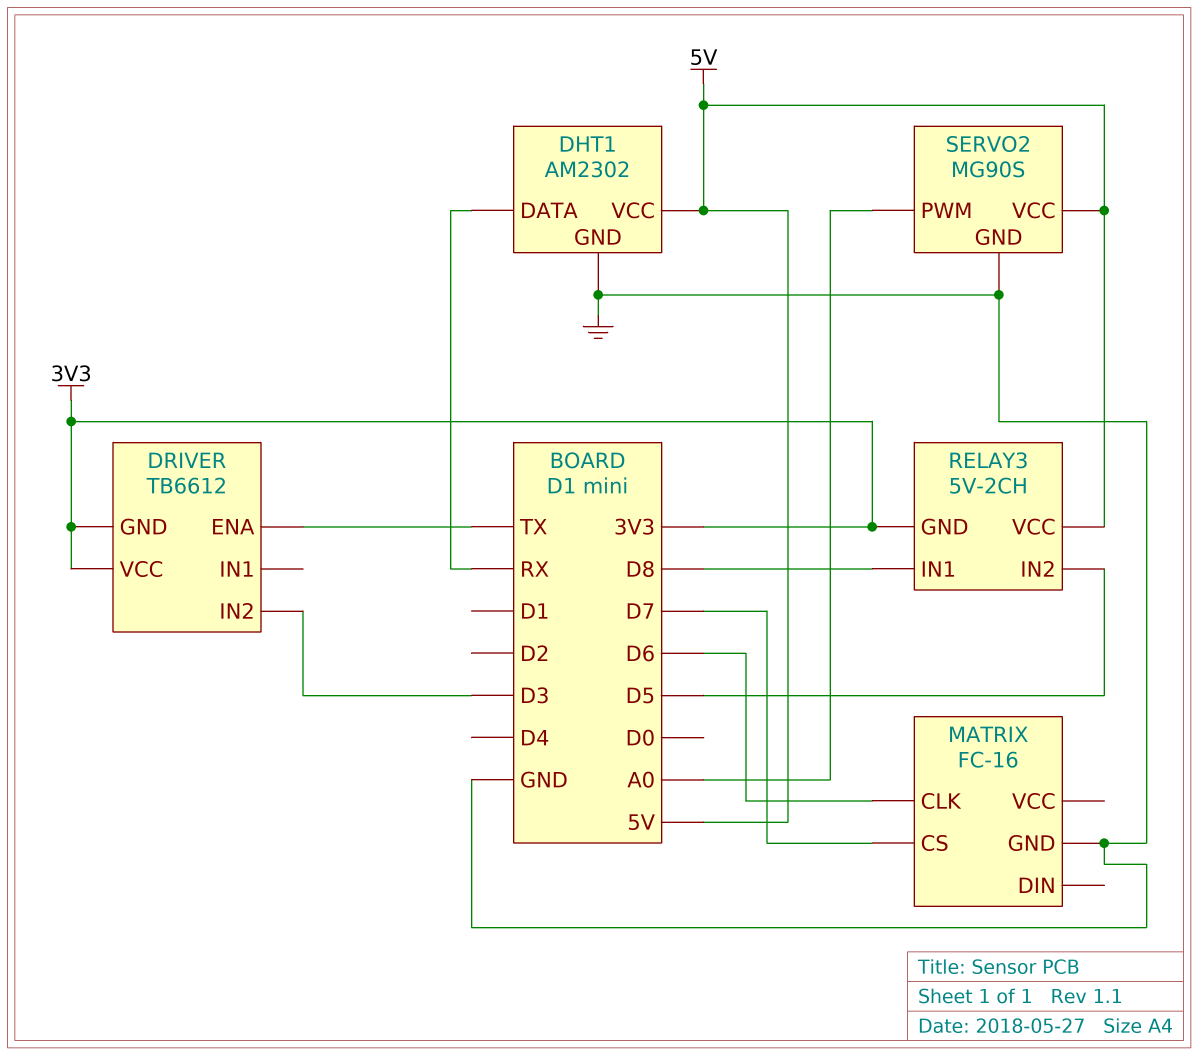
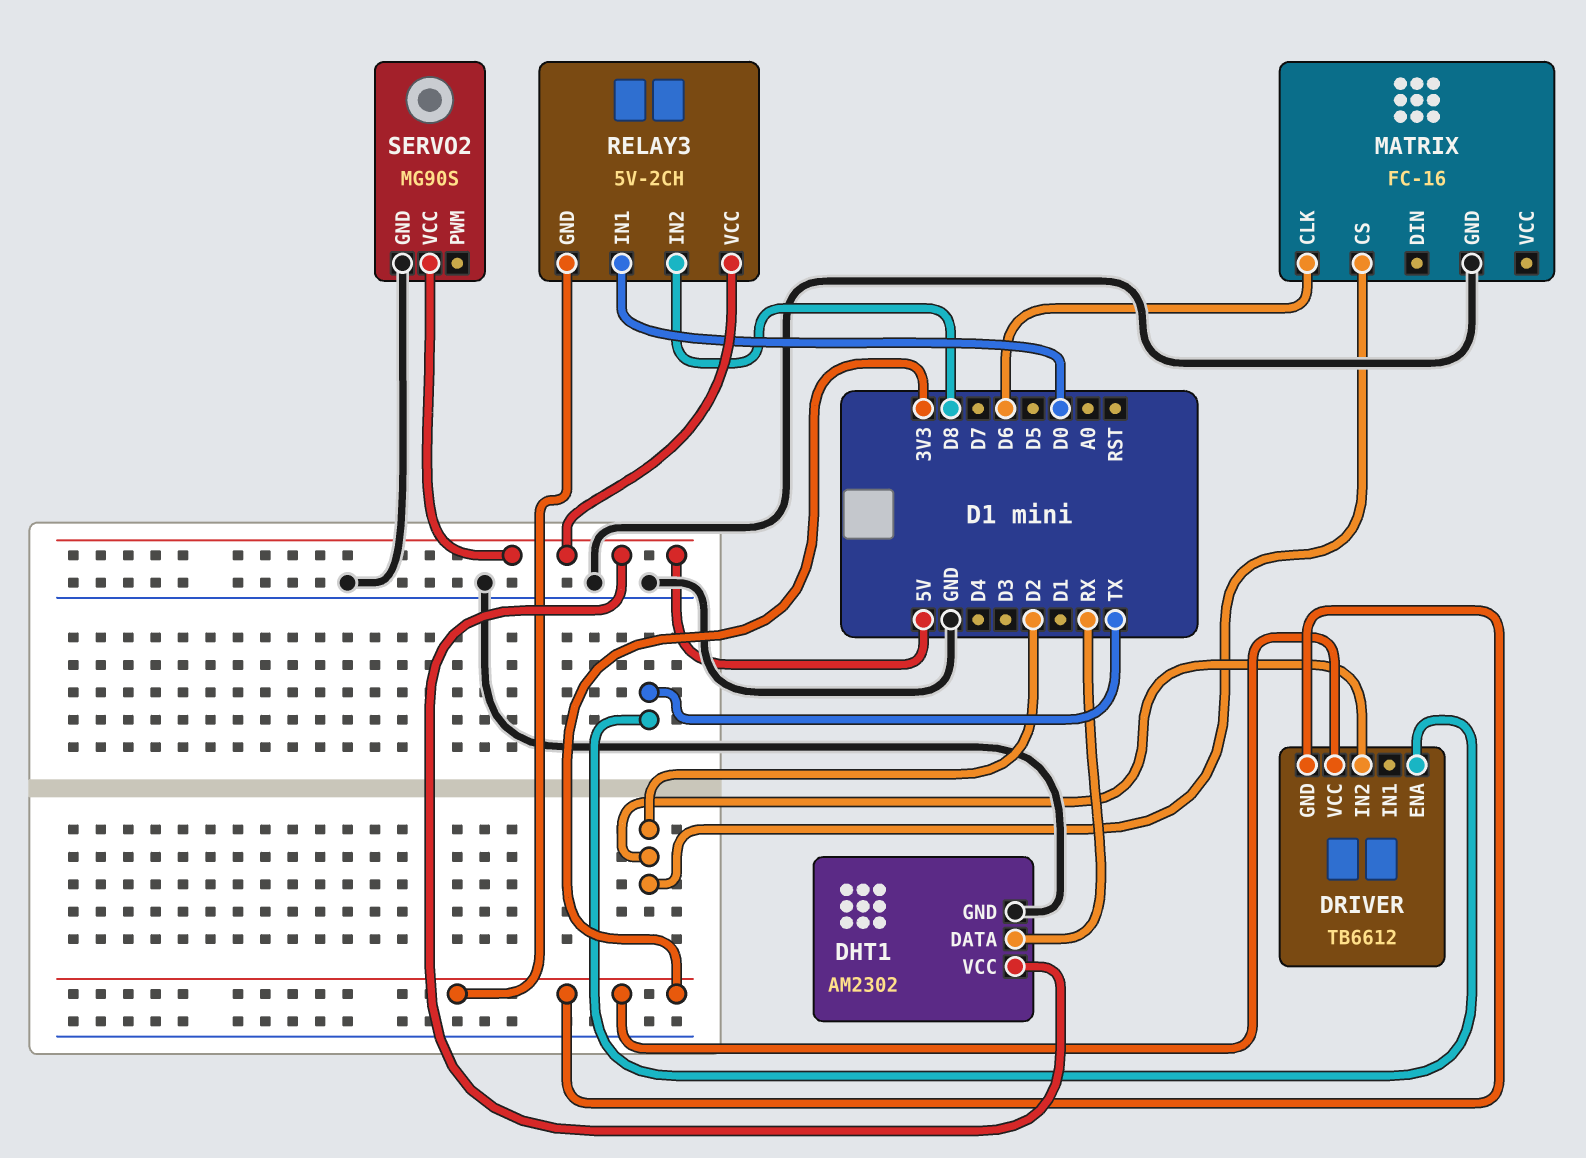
DRIVER pin IN2: D3 -> D2
MATRIX pin CS: D7 -> D2
RELAY3 pin IN1: D8 -> D0
RELAY3 pin IN2: D5 -> D8
SERVO2 pin PWM: A0 -> none

